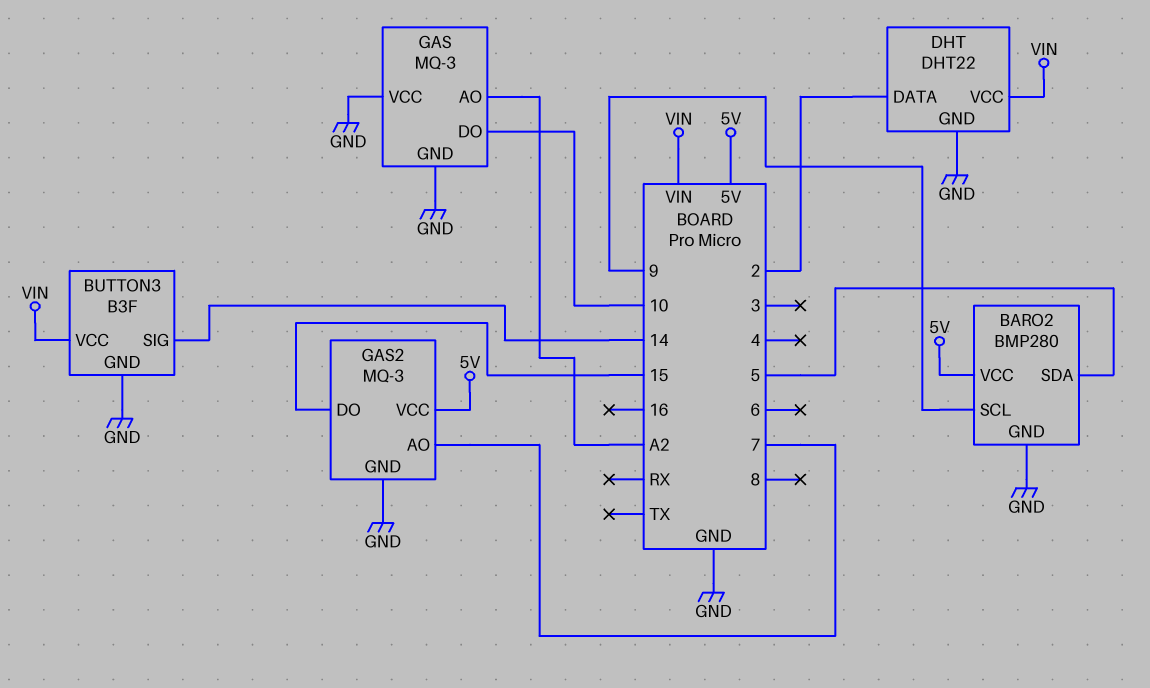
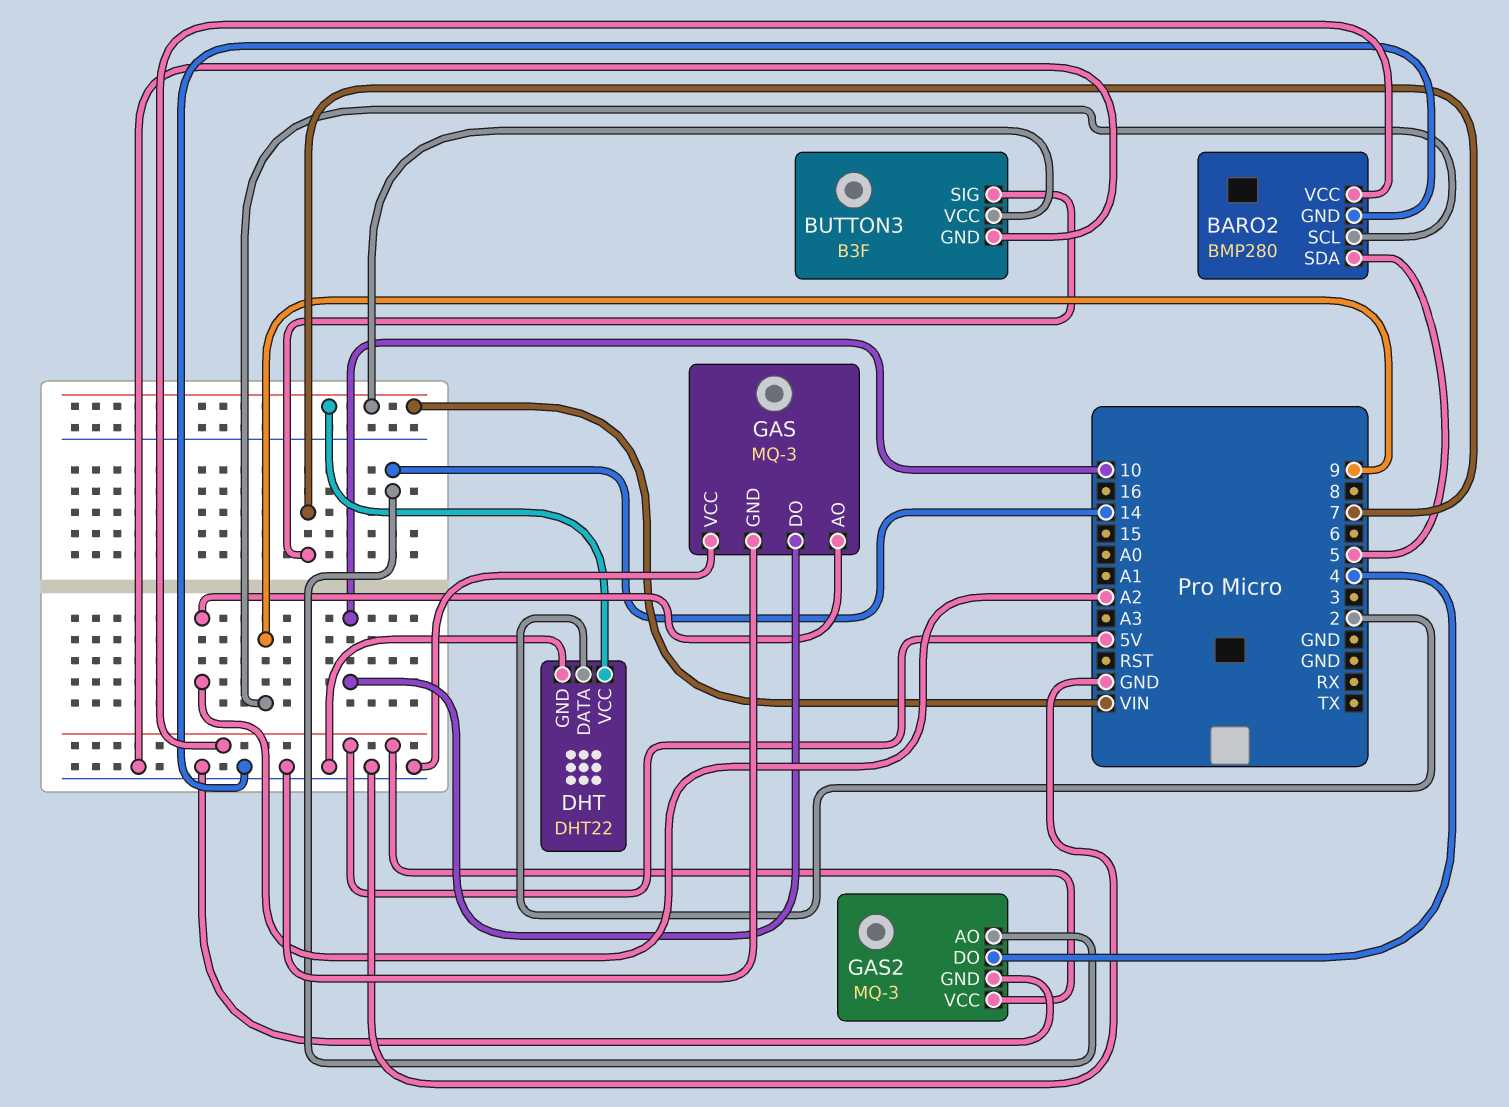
BUTTON3 pin SIG: 14 -> 7
GAS2 pin AO: 7 -> 14
GAS2 pin DO: 15 -> 4

